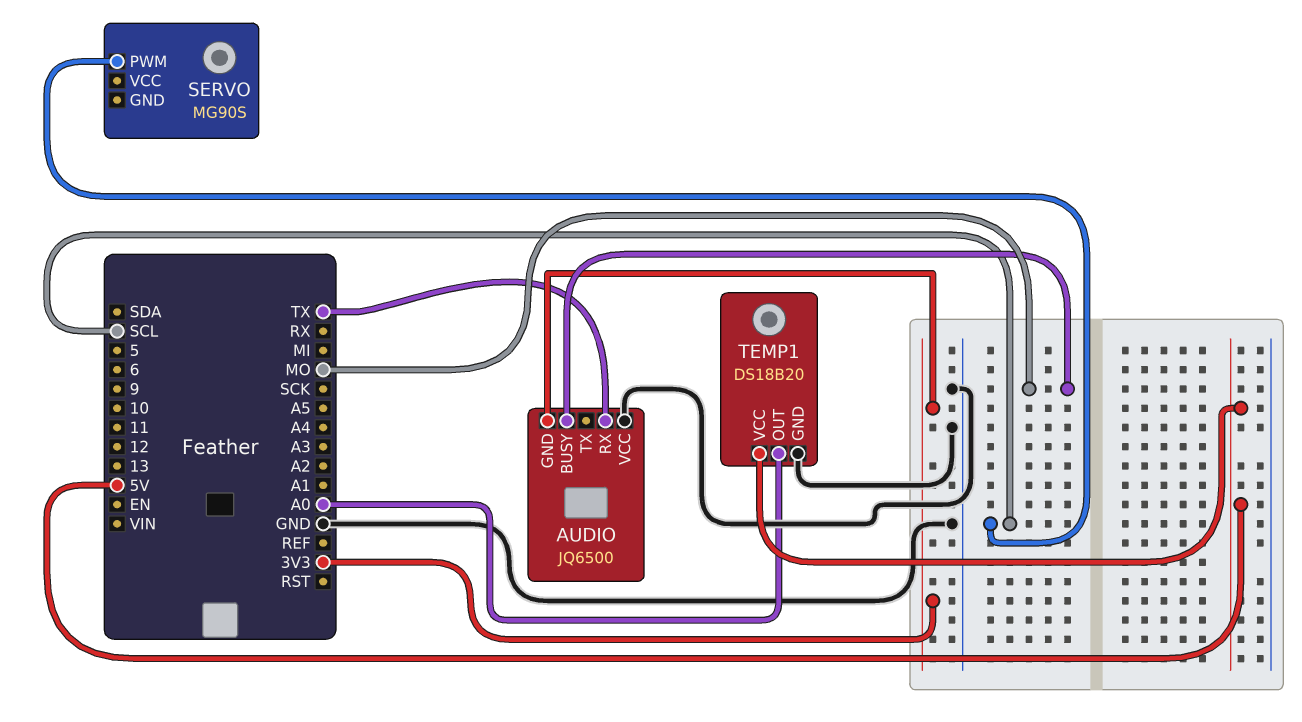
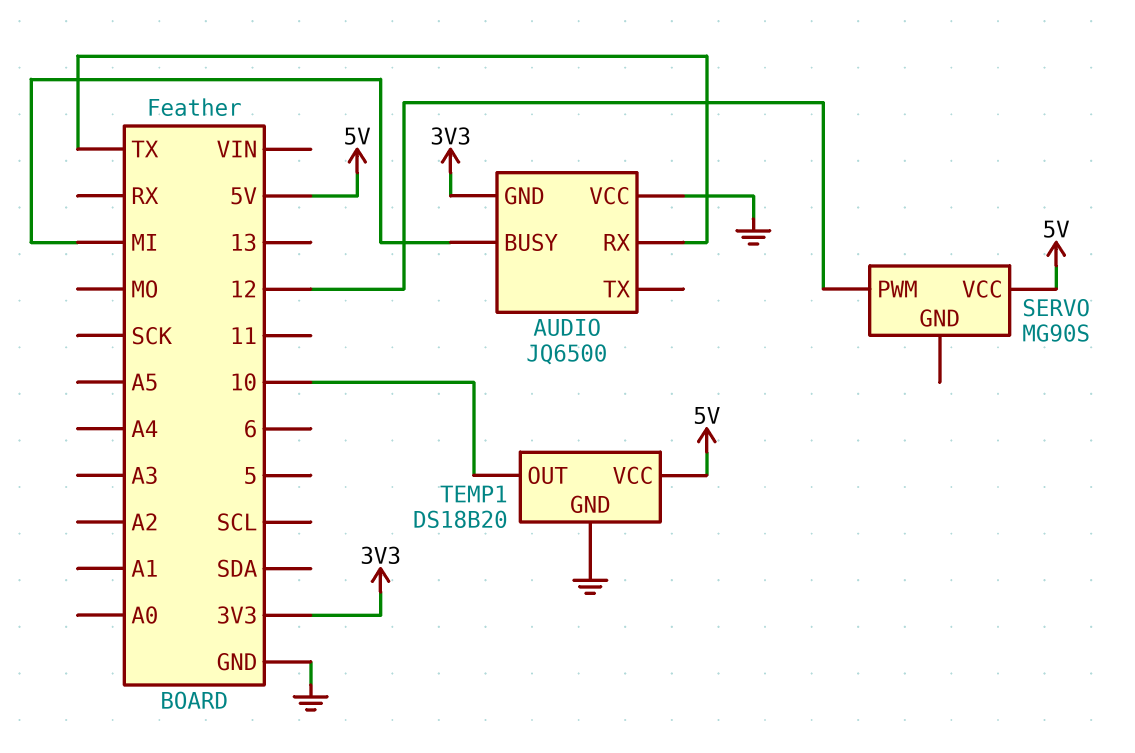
AUDIO pin BUSY: MO -> MI
SERVO pin PWM: SCL -> 12
SERVO pin VCC: none -> 5V
TEMP1 pin OUT: A0 -> 10

